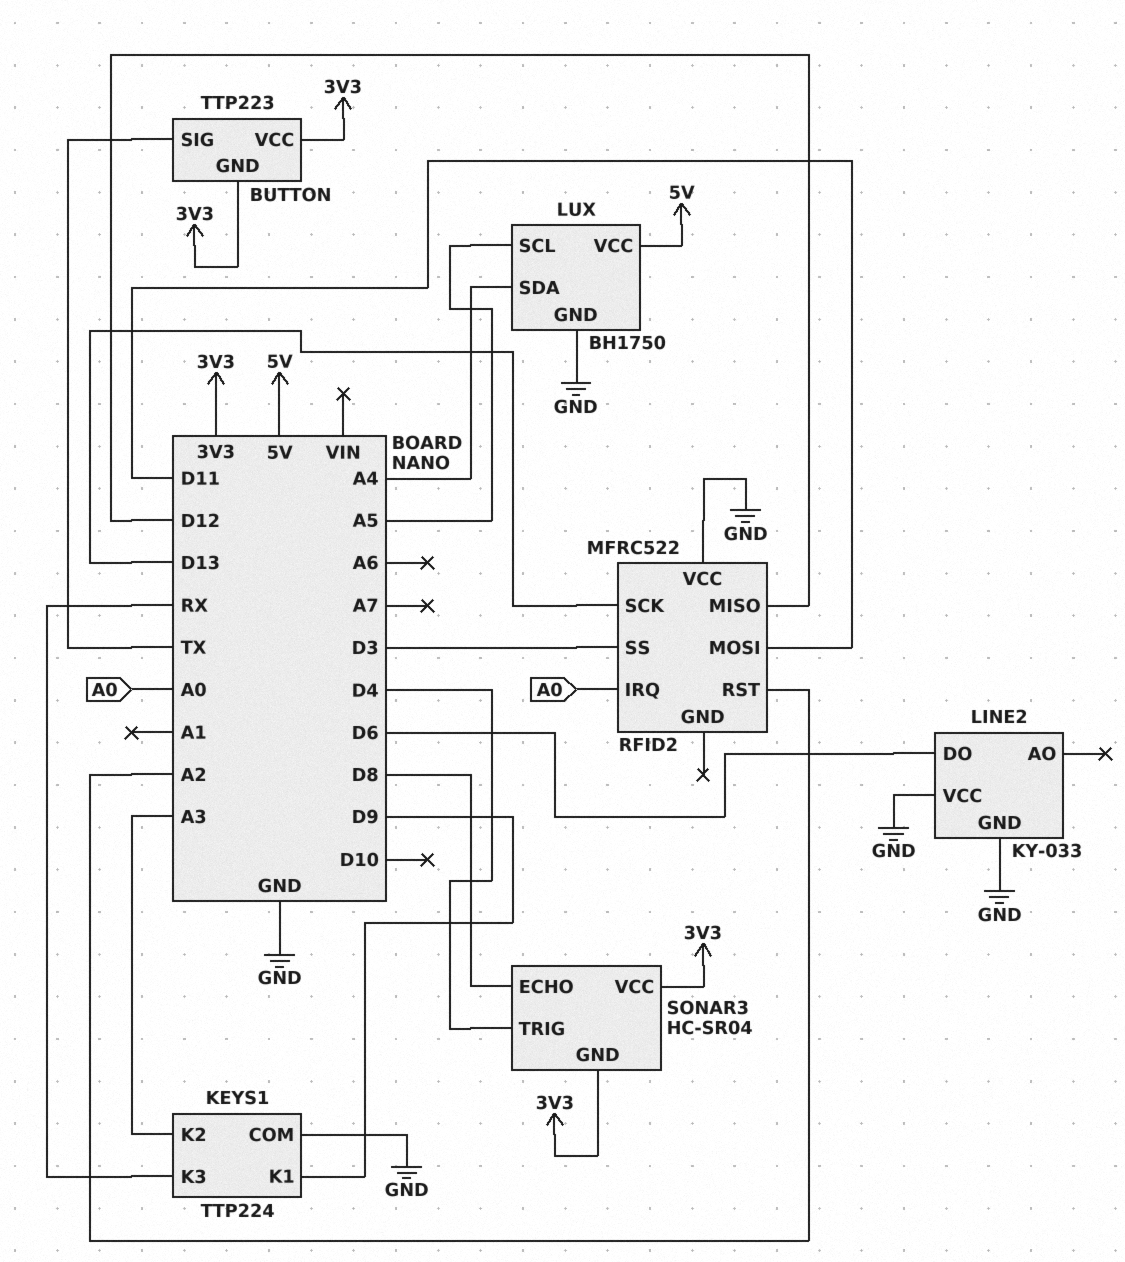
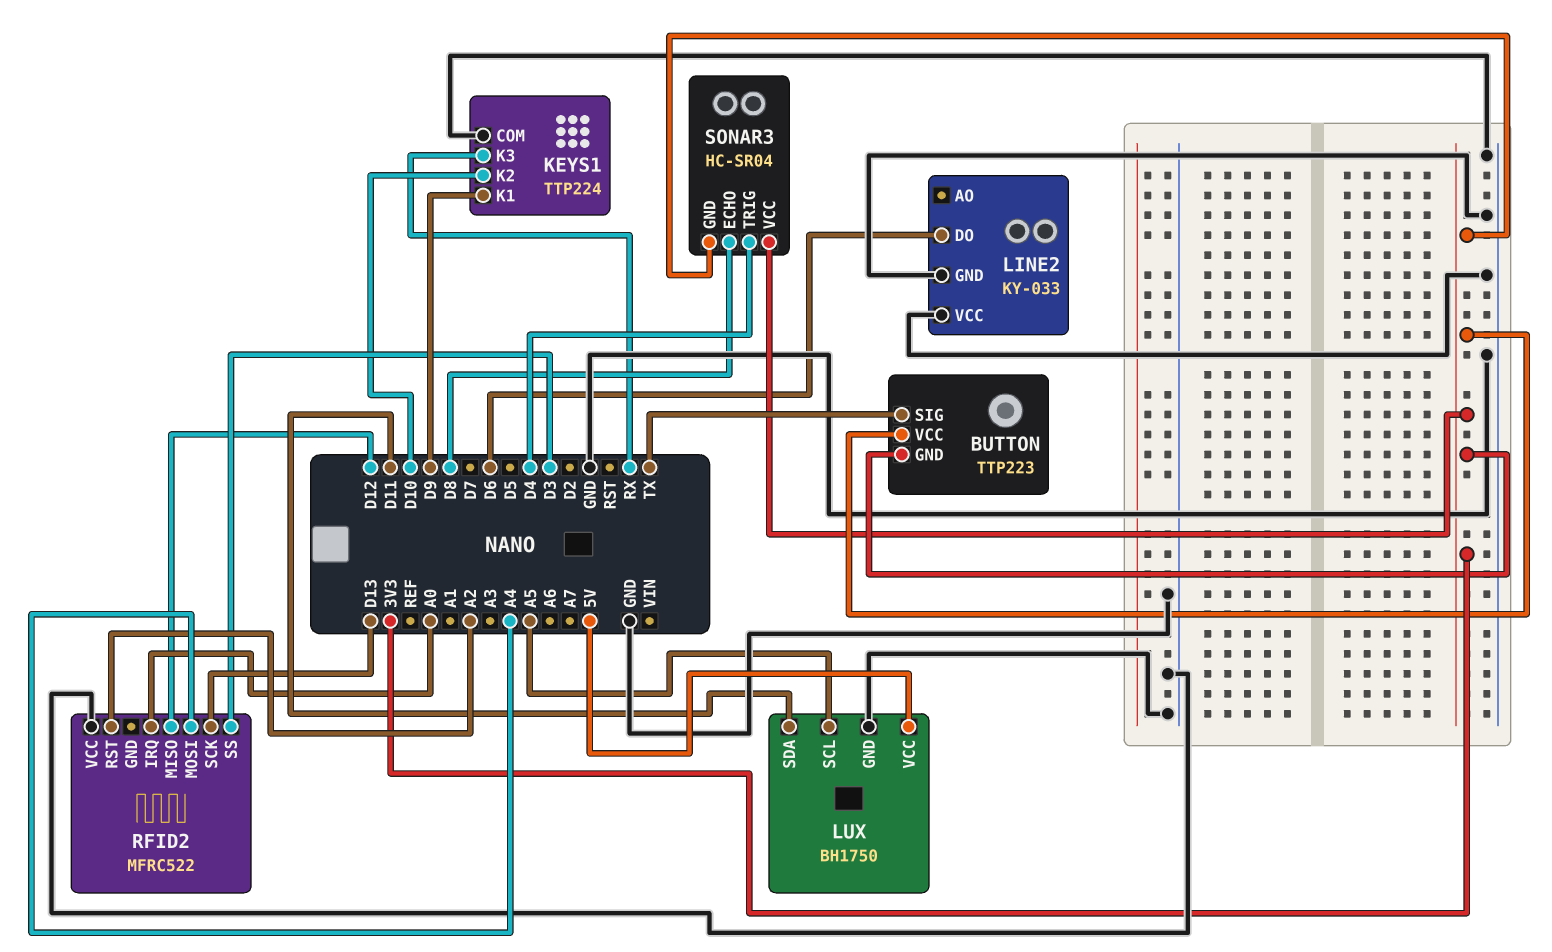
KEYS1 pin K2: A3 -> D10
LUX pin SDA: A4 -> D11
RFID2 pin MOSI: D11 -> A4

